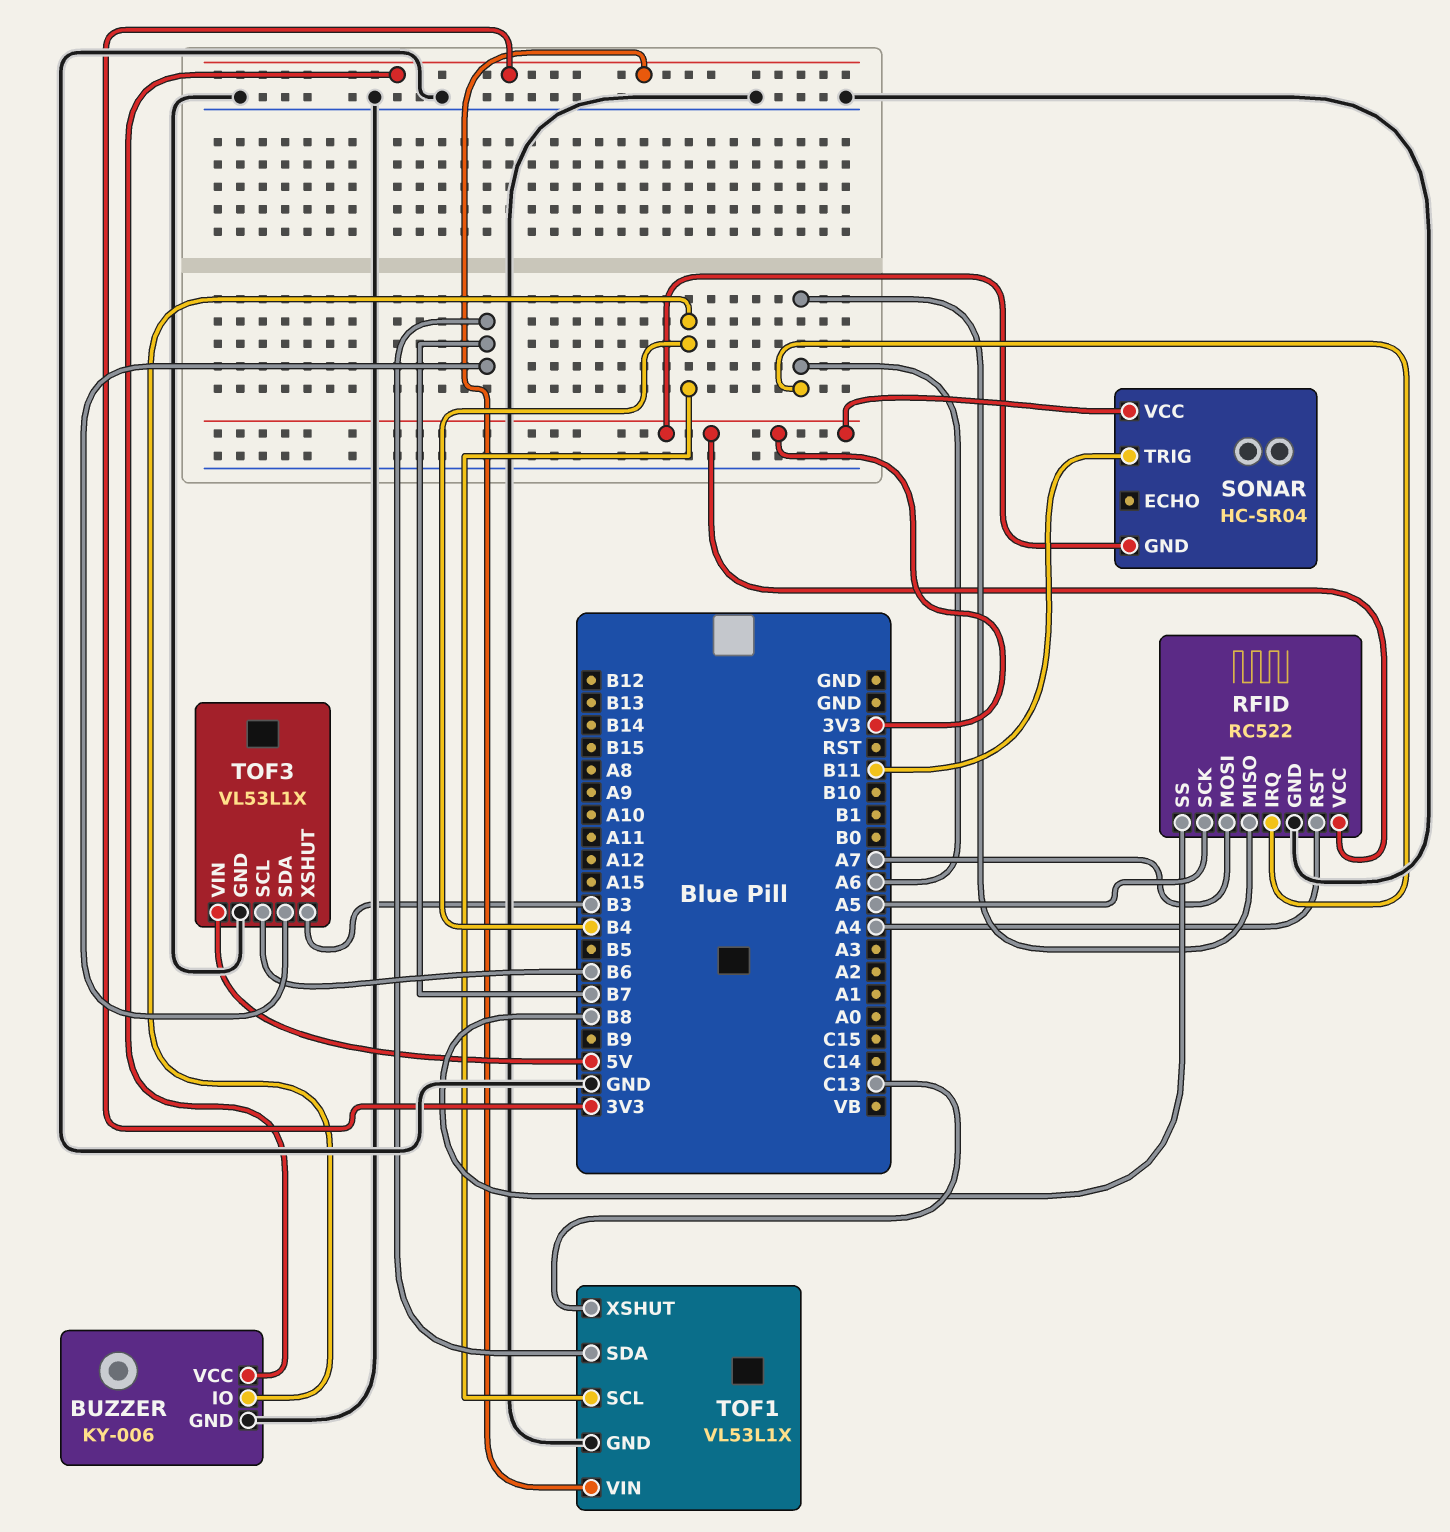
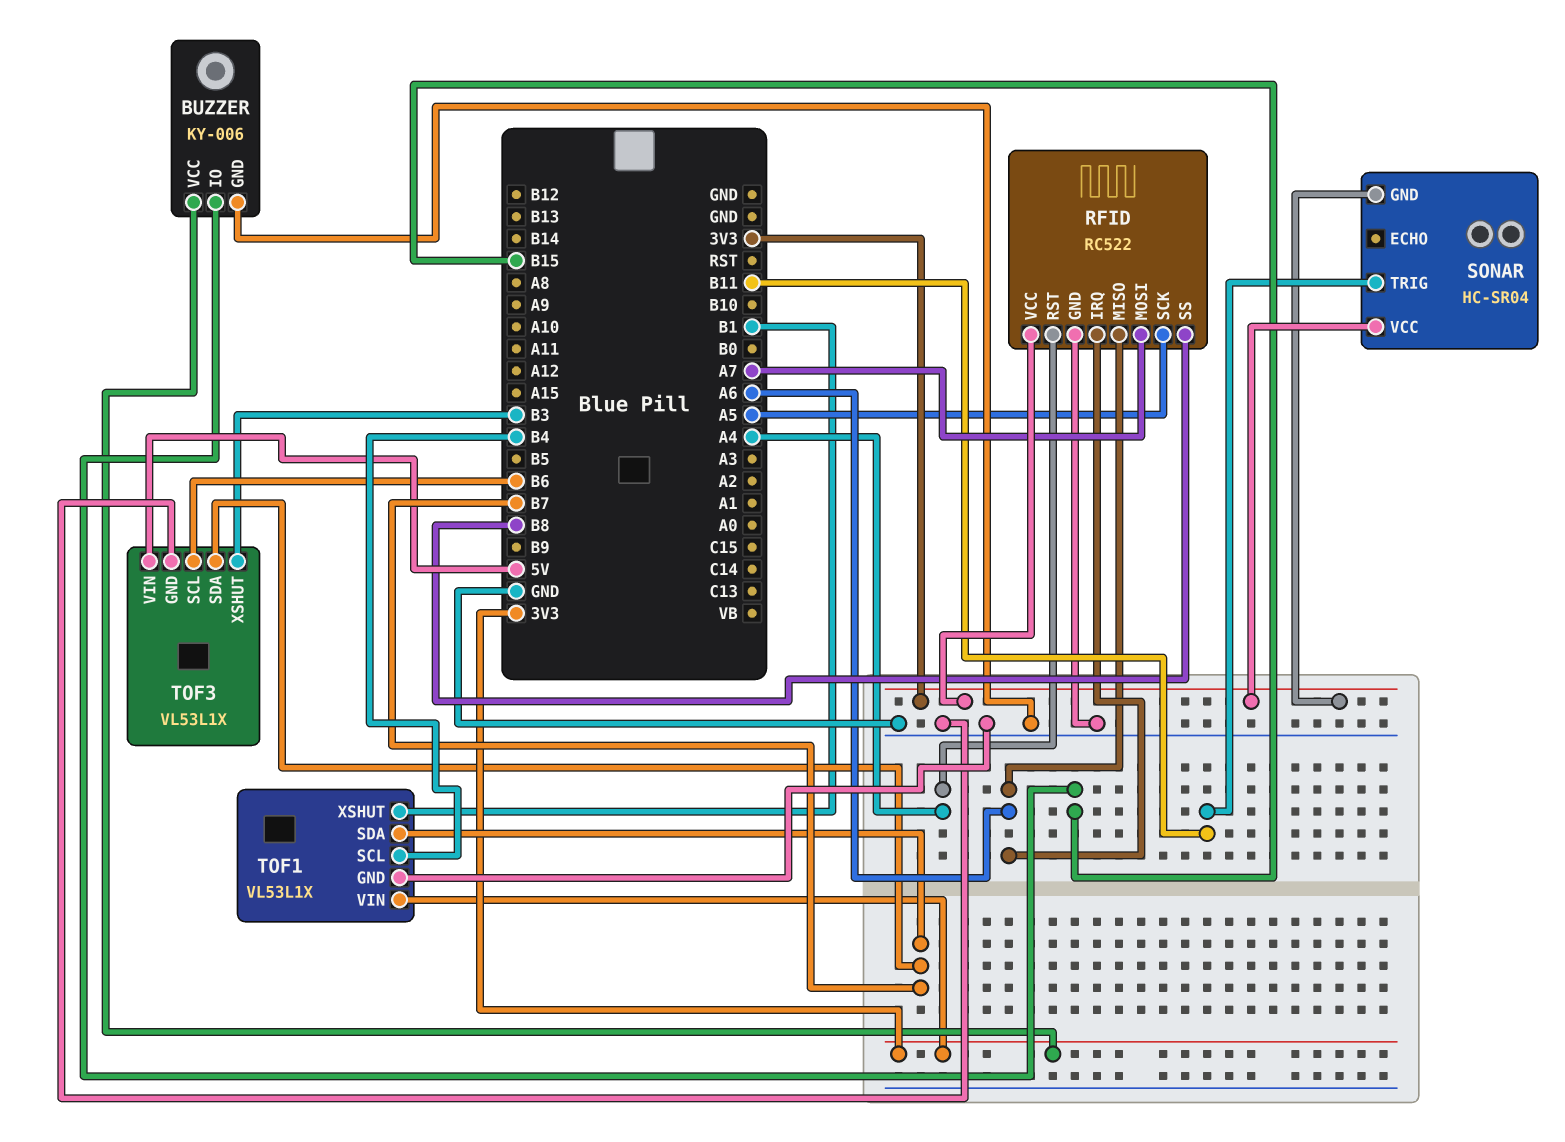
BUZZER pin IO: B4 -> B15
TOF1 pin XSHUT: C13 -> B1

